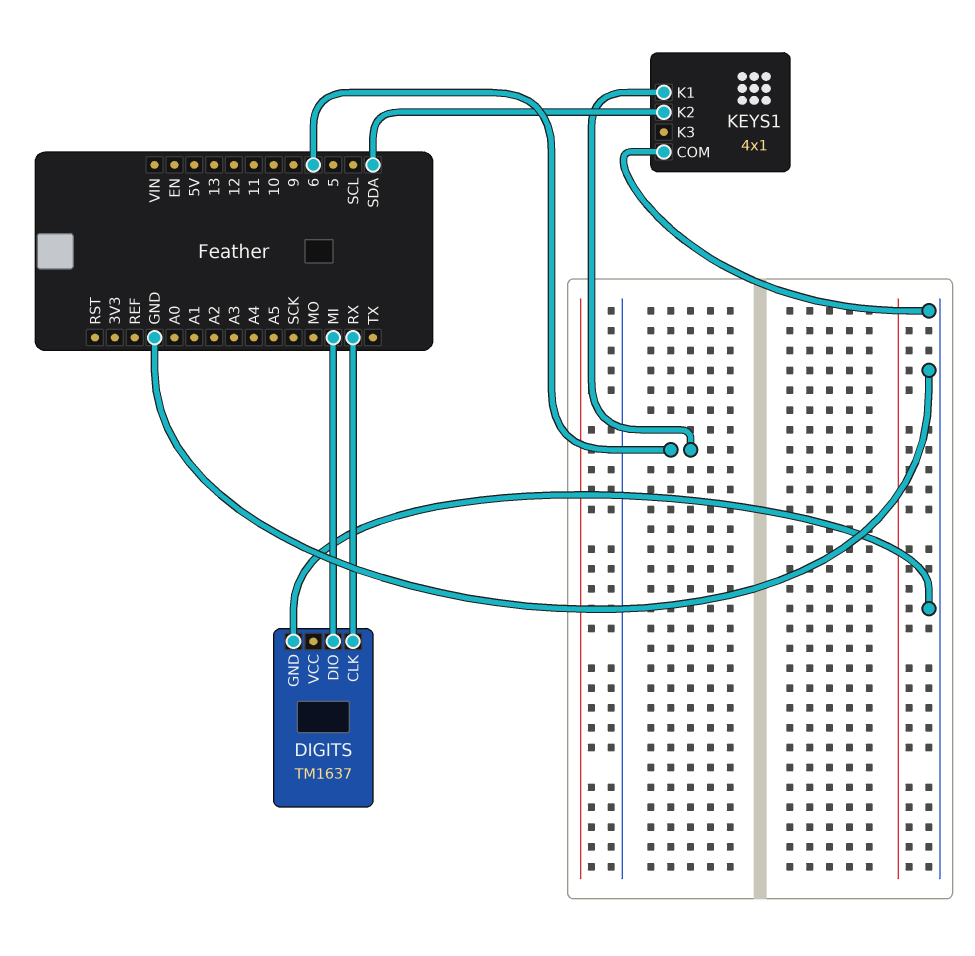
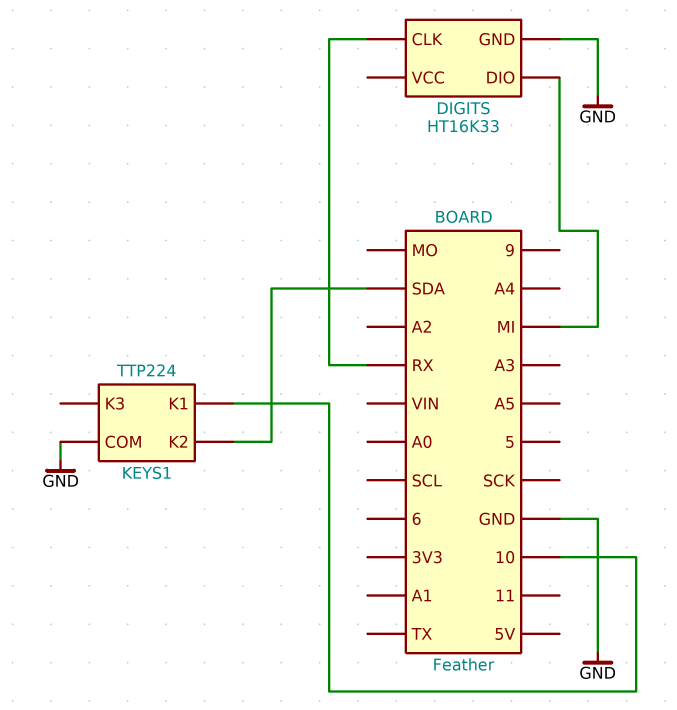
DIGITS: TM1637 -> HT16K33
KEYS1: 4x1 -> TTP224
KEYS1 pin K1: 6 -> 10

